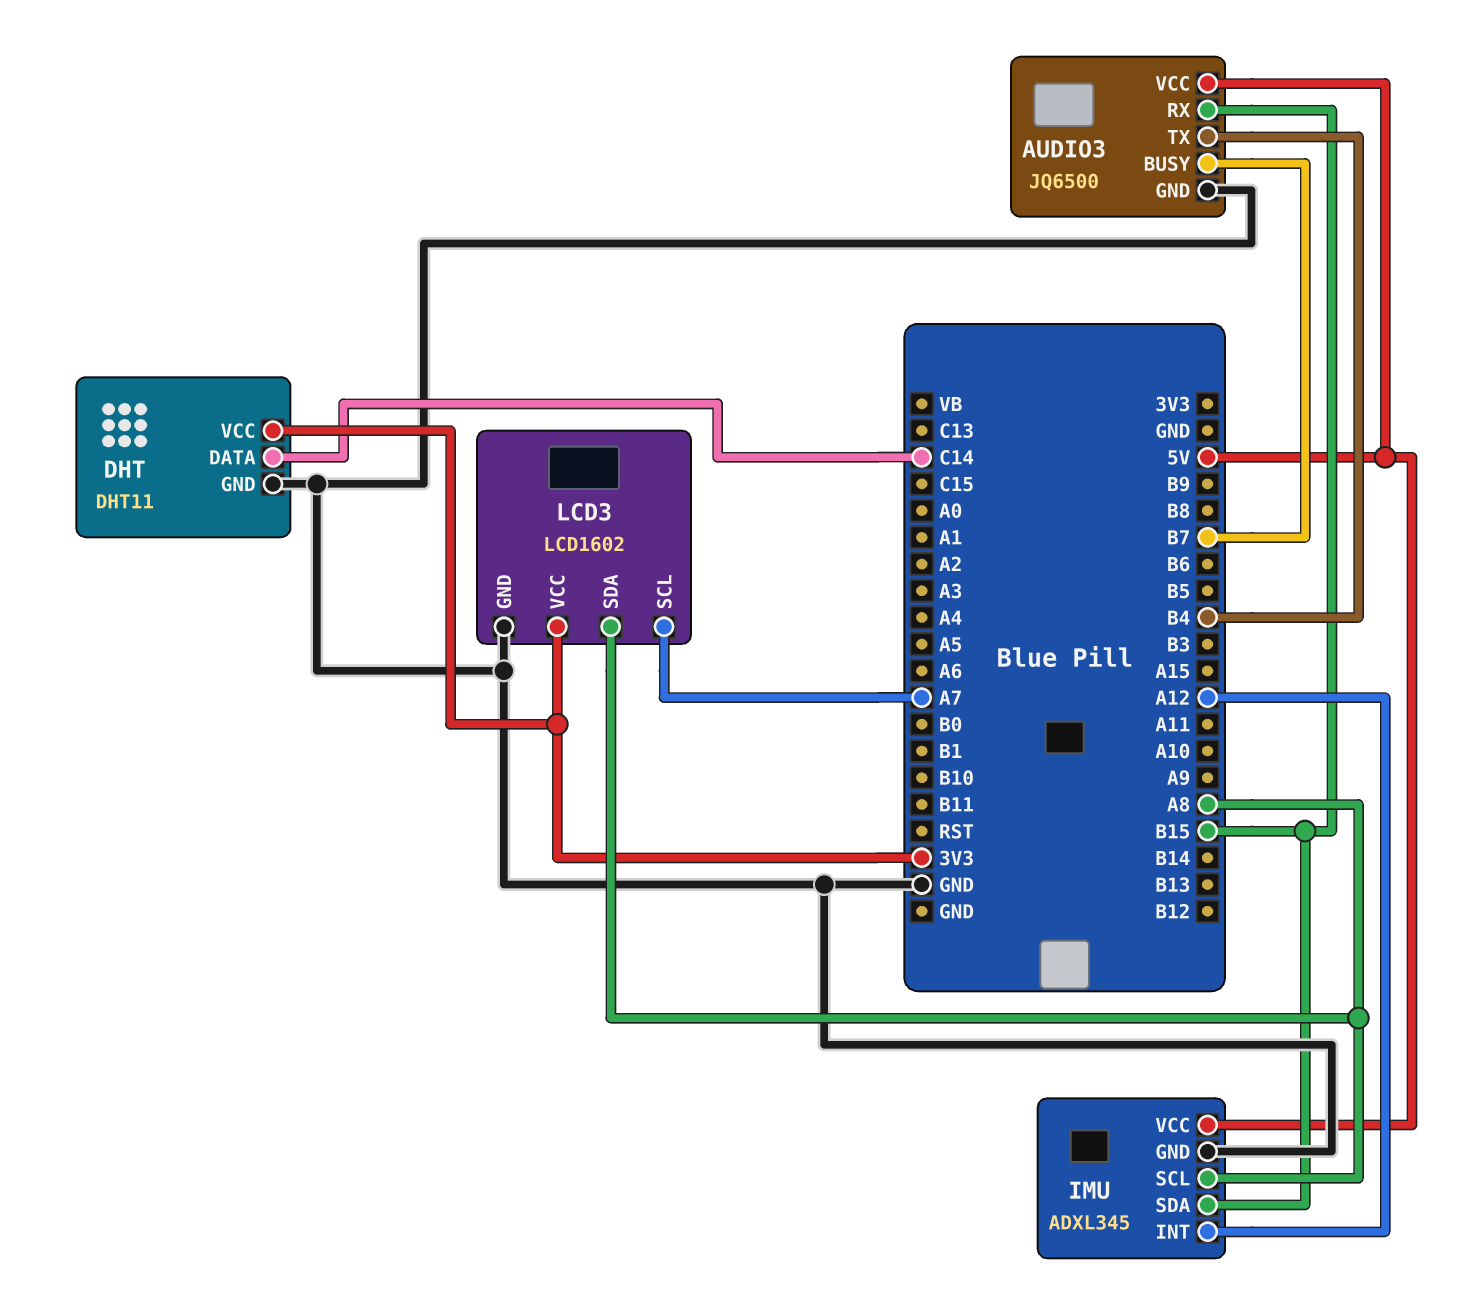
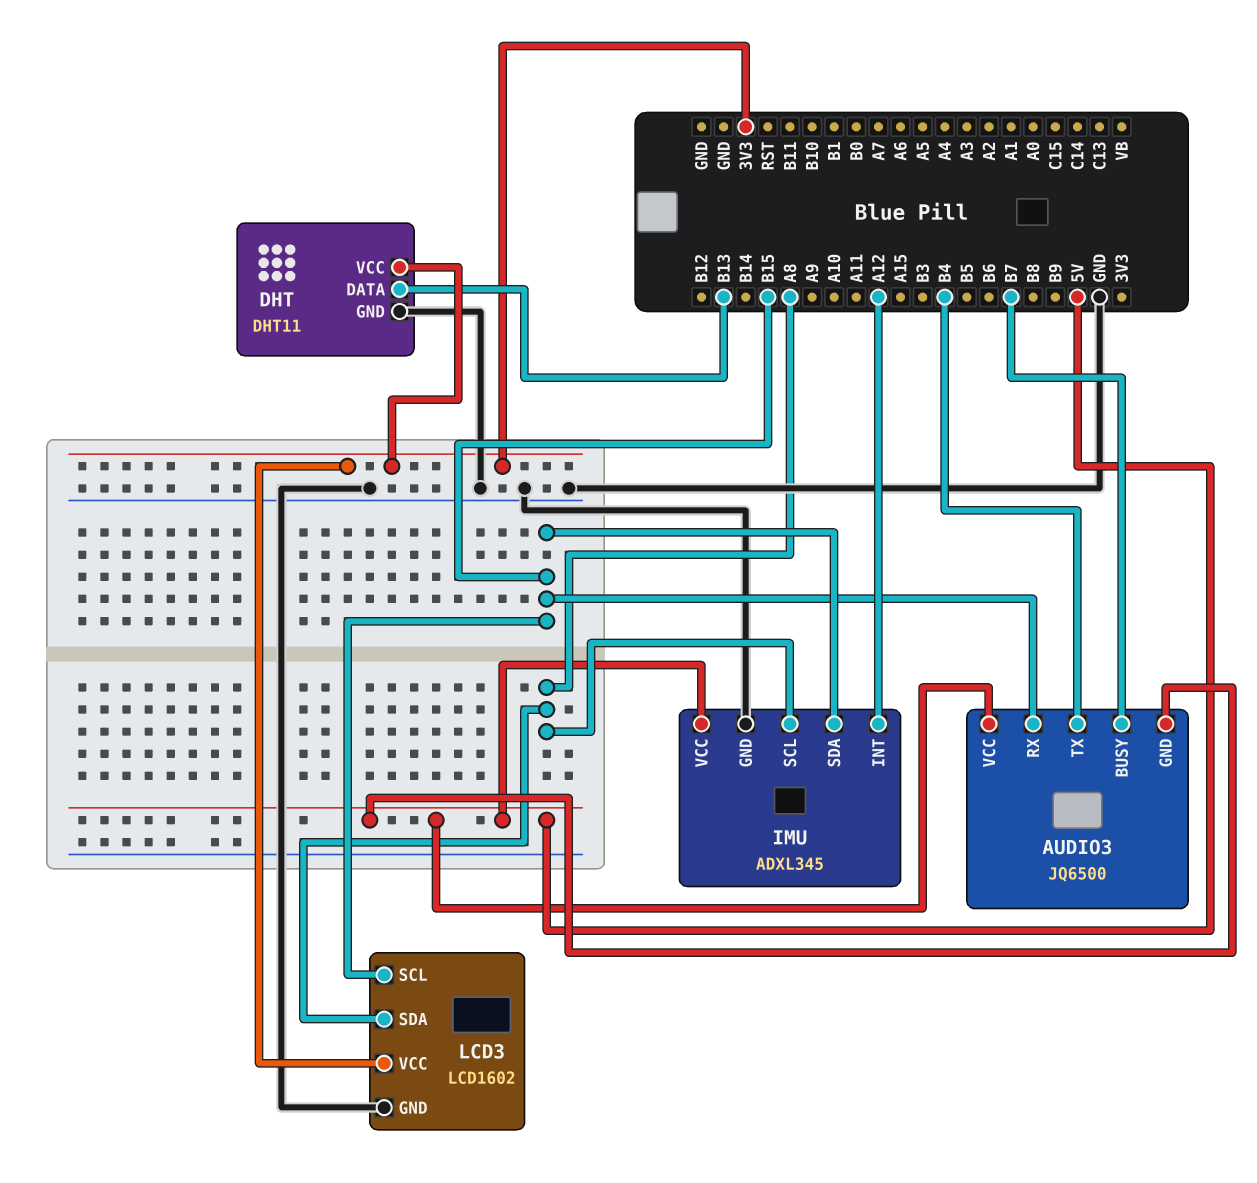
AUDIO3 pin GND: GND -> 5V
DHT pin DATA: C14 -> B13
LCD3 pin SCL: A7 -> B15

